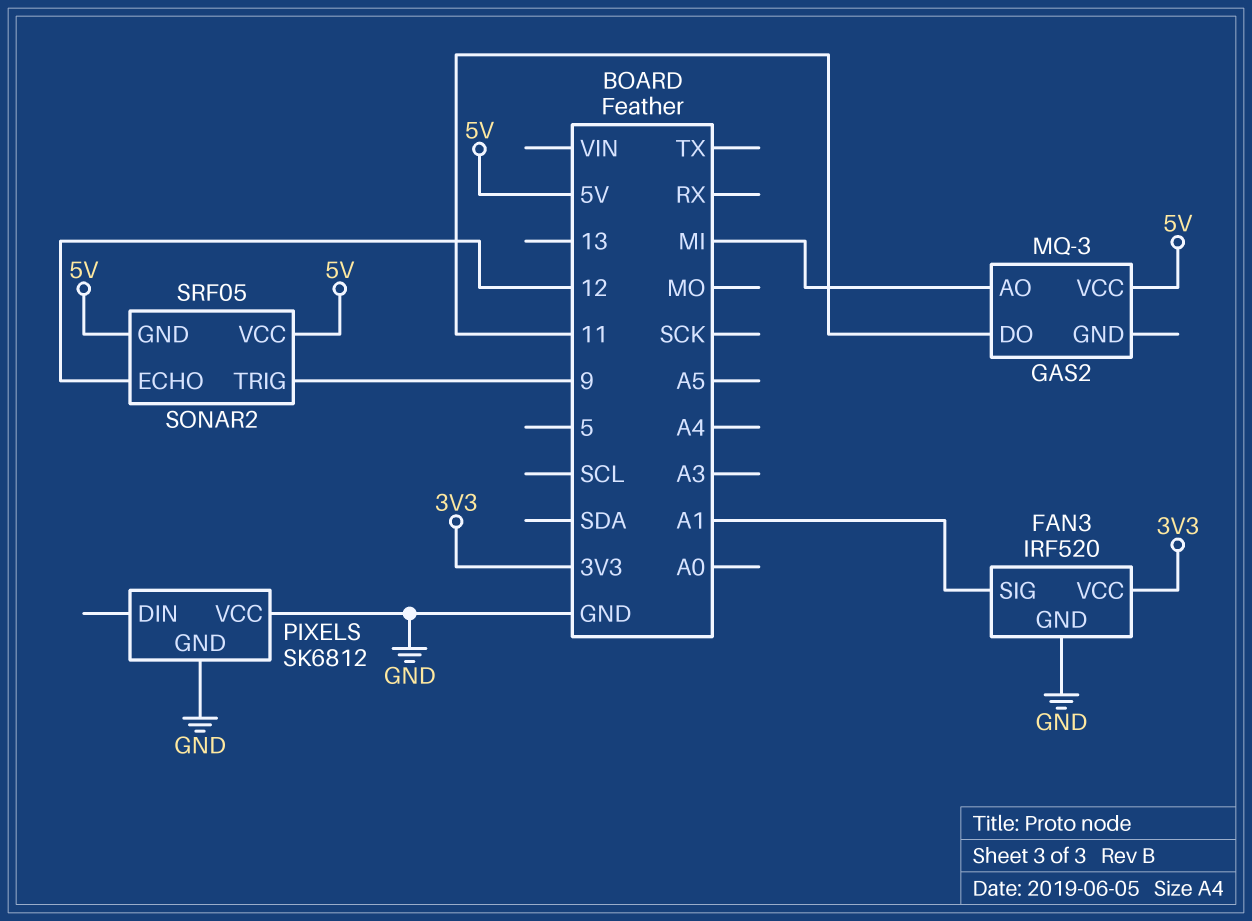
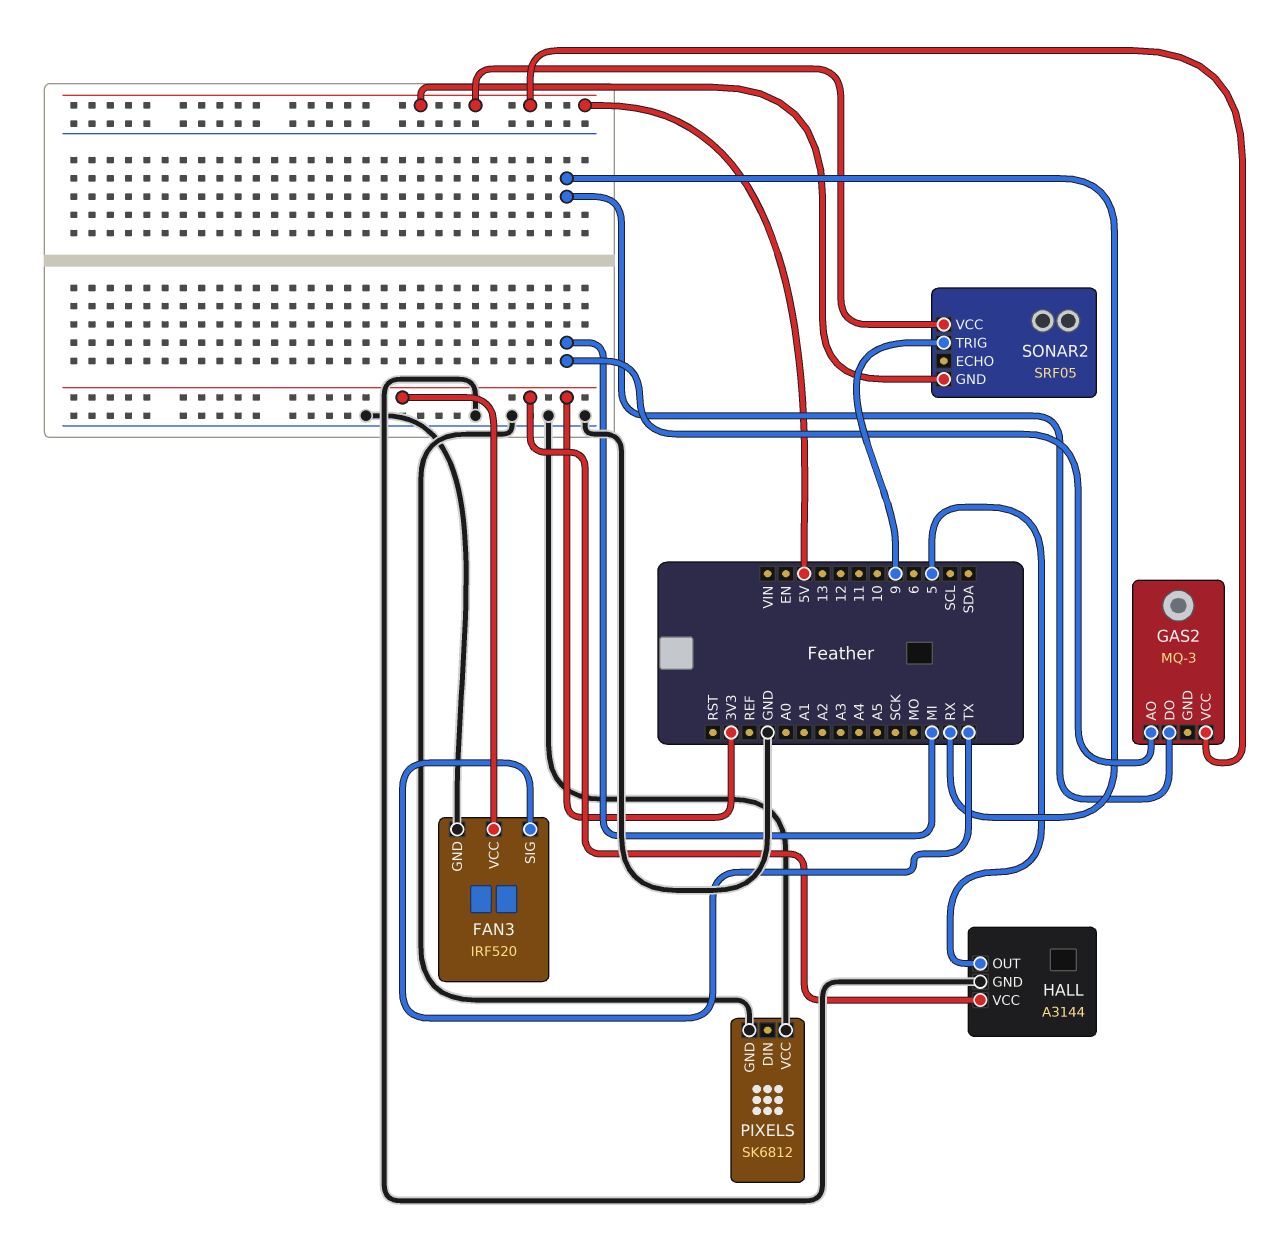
FAN3 pin SIG: A1 -> TX
GAS2 pin DO: 11 -> RX
HALL: none -> A3144
HALL pin GND: none -> GND
HALL pin OUT: none -> 5
HALL pin VCC: none -> 3V3
SONAR2 pin ECHO: 12 -> none

